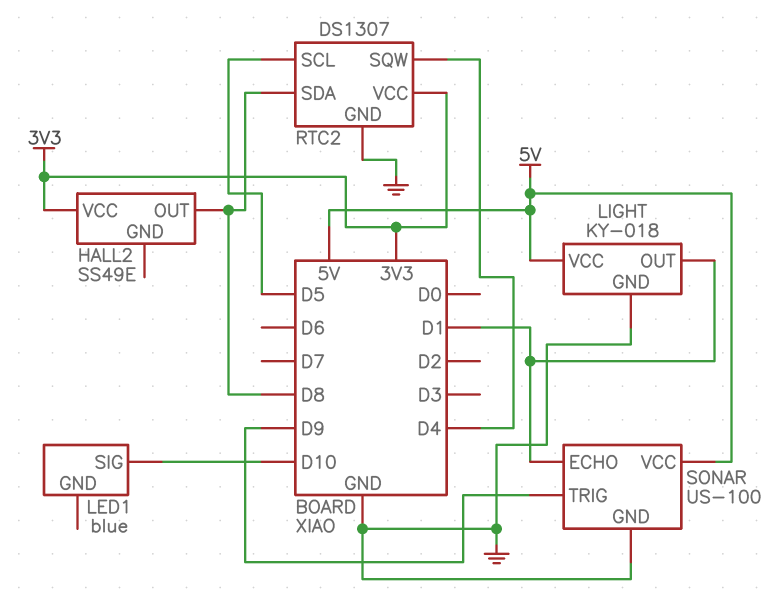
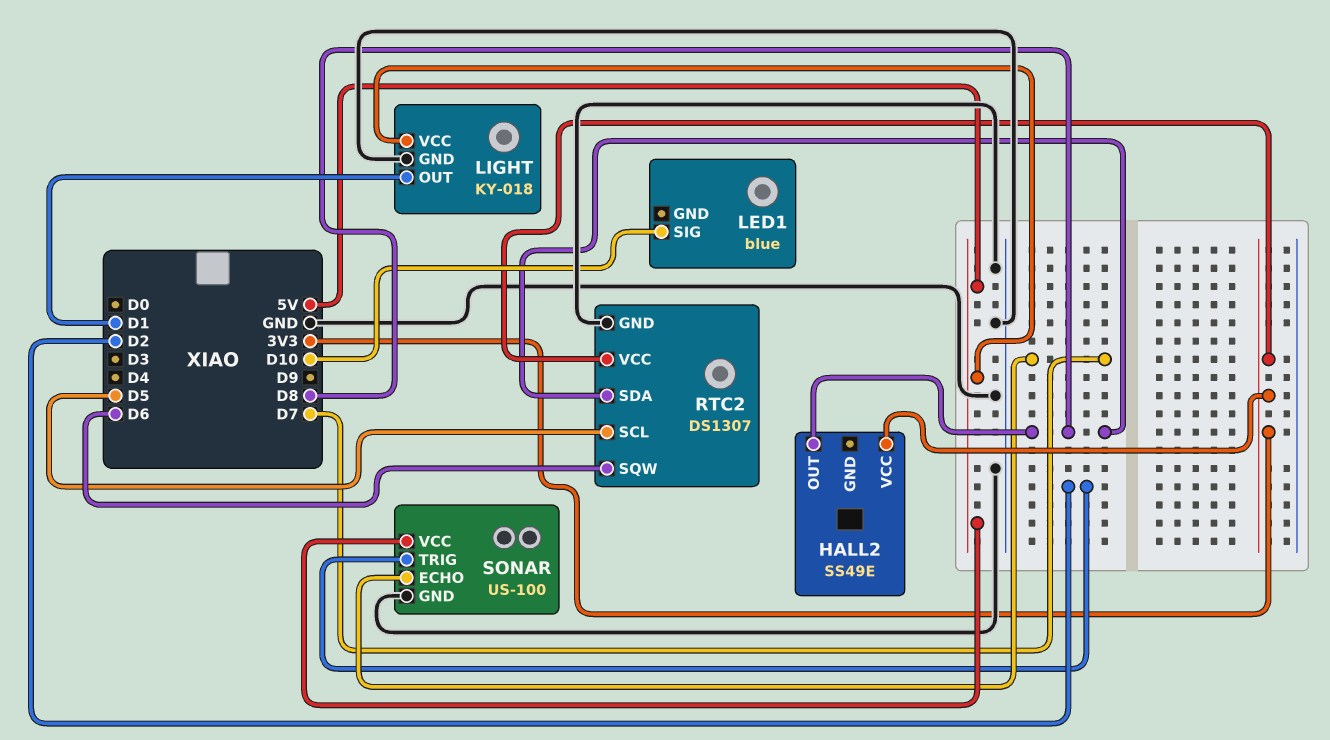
RTC2 pin SQW: D4 -> D6
SONAR pin ECHO: D1 -> D7
SONAR pin TRIG: D9 -> D2

